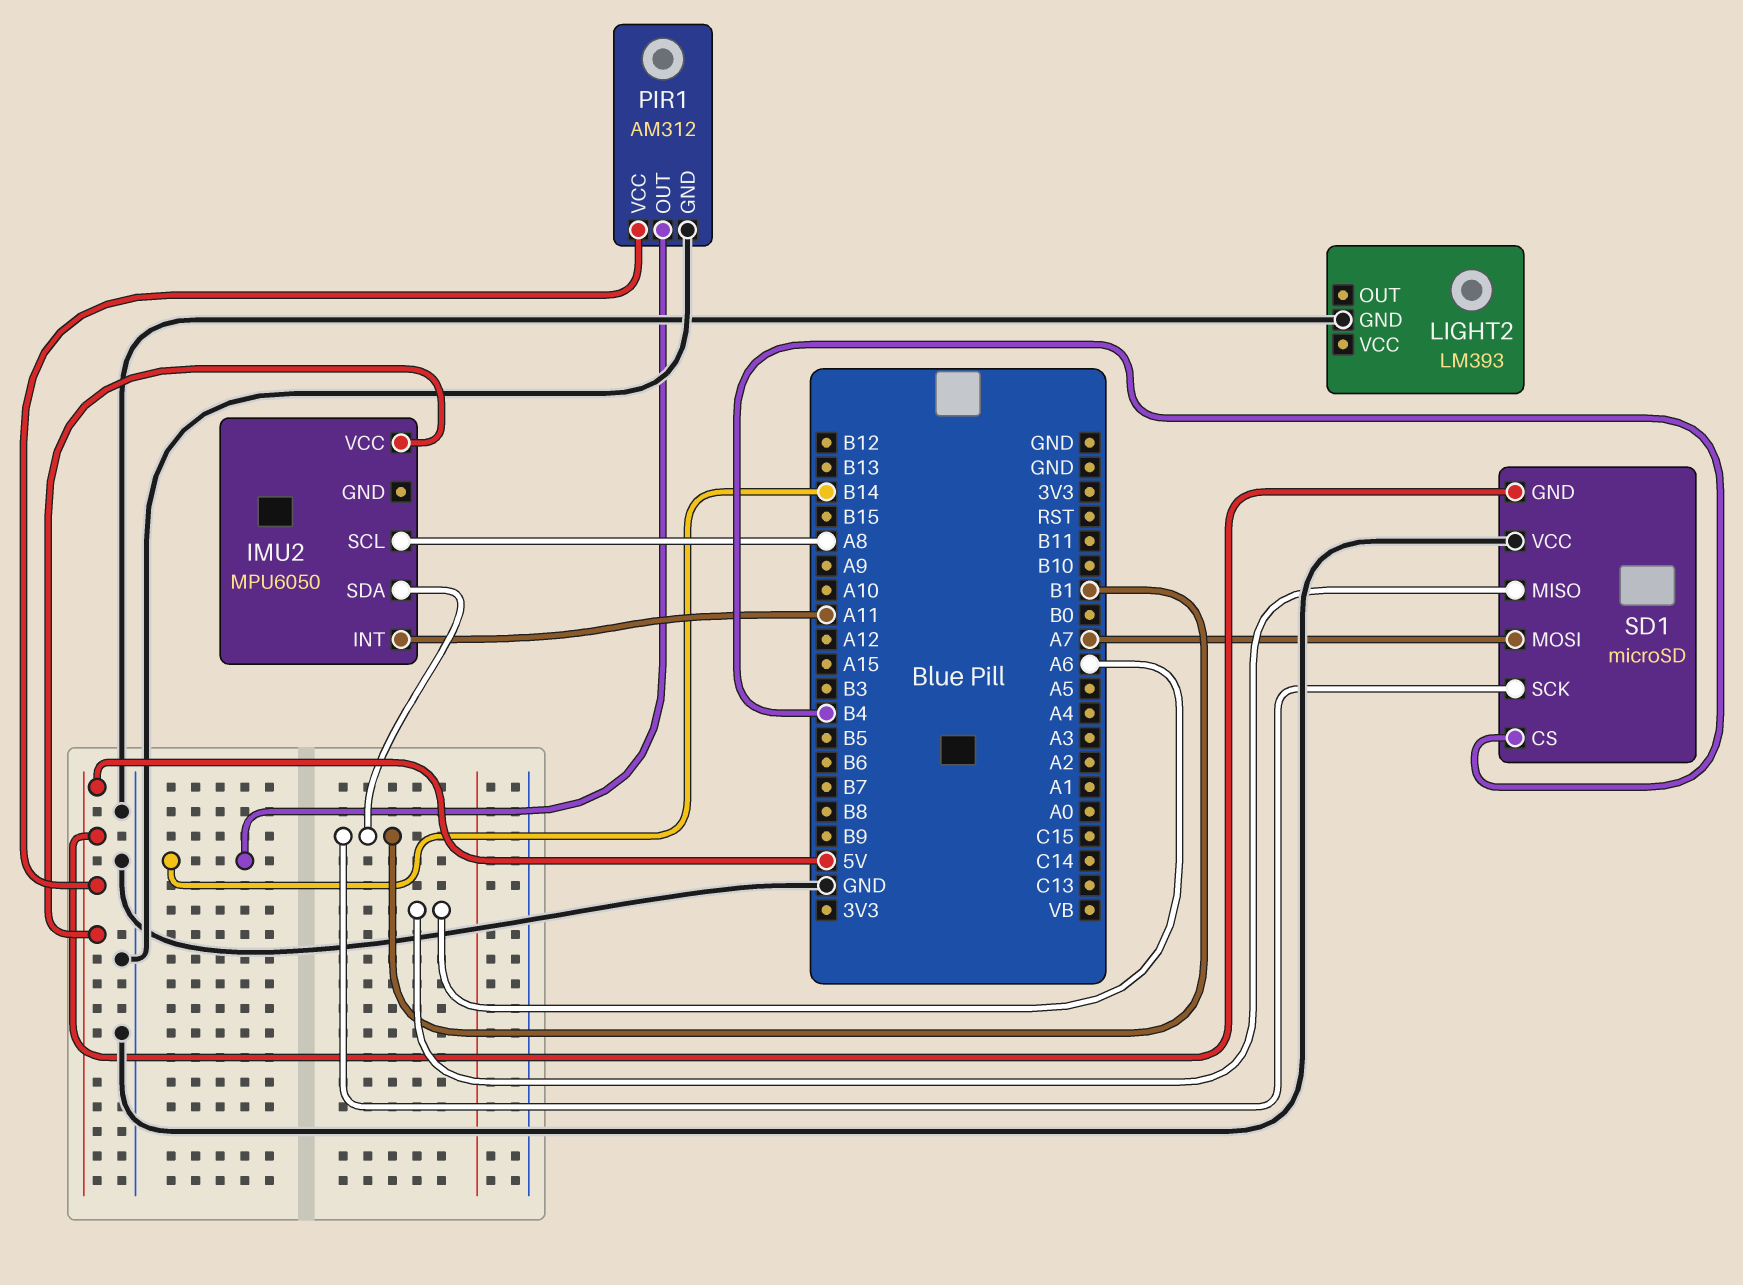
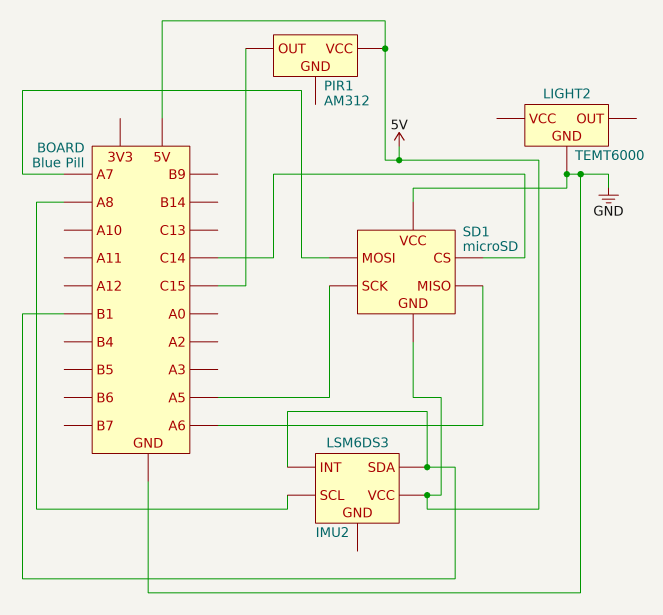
IMU2: MPU6050 -> LSM6DS3
IMU2 pin INT: A11 -> B1
LIGHT2: LM393 -> TEMT6000
PIR1 pin GND: GND -> none
PIR1 pin OUT: B14 -> C15
SD1 pin CS: B4 -> C14
SD1 pin SCK: B1 -> A5

